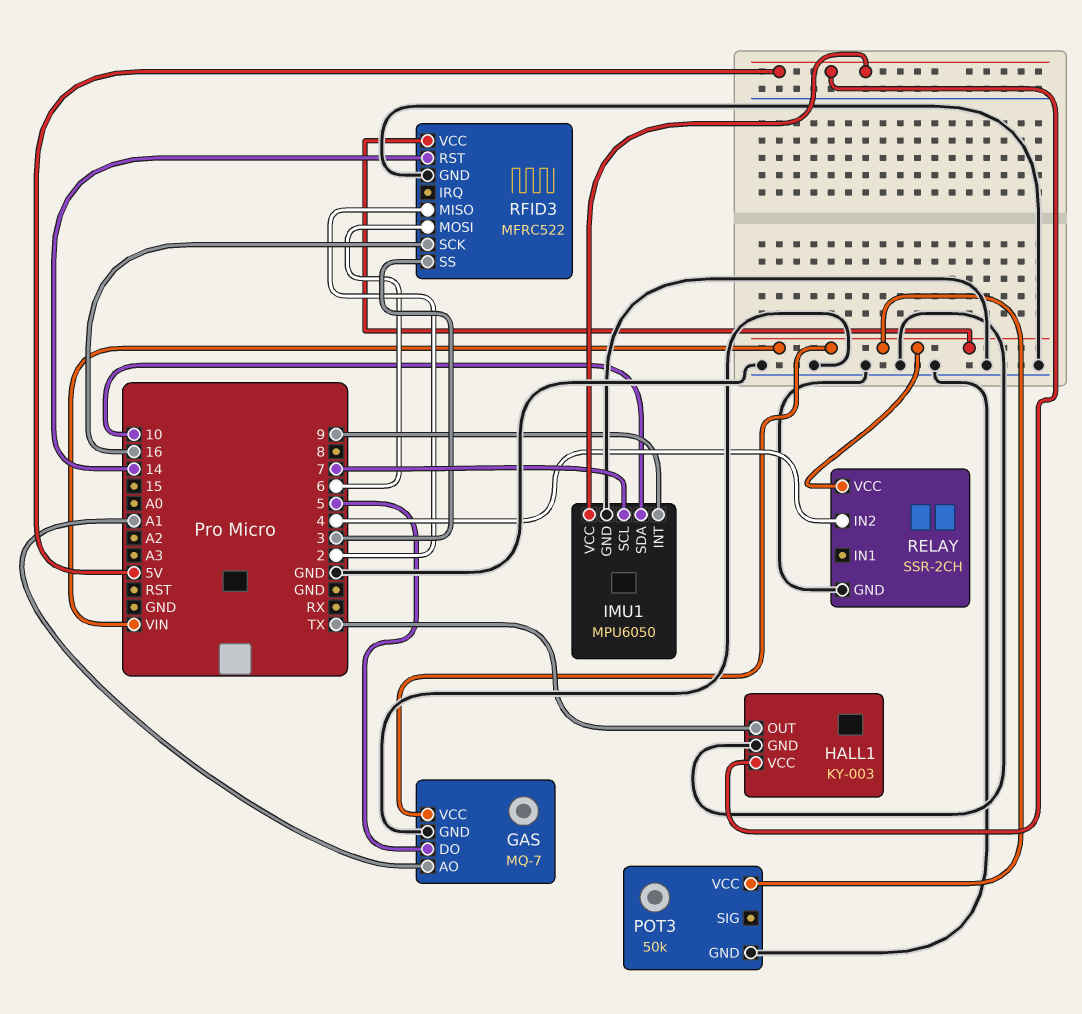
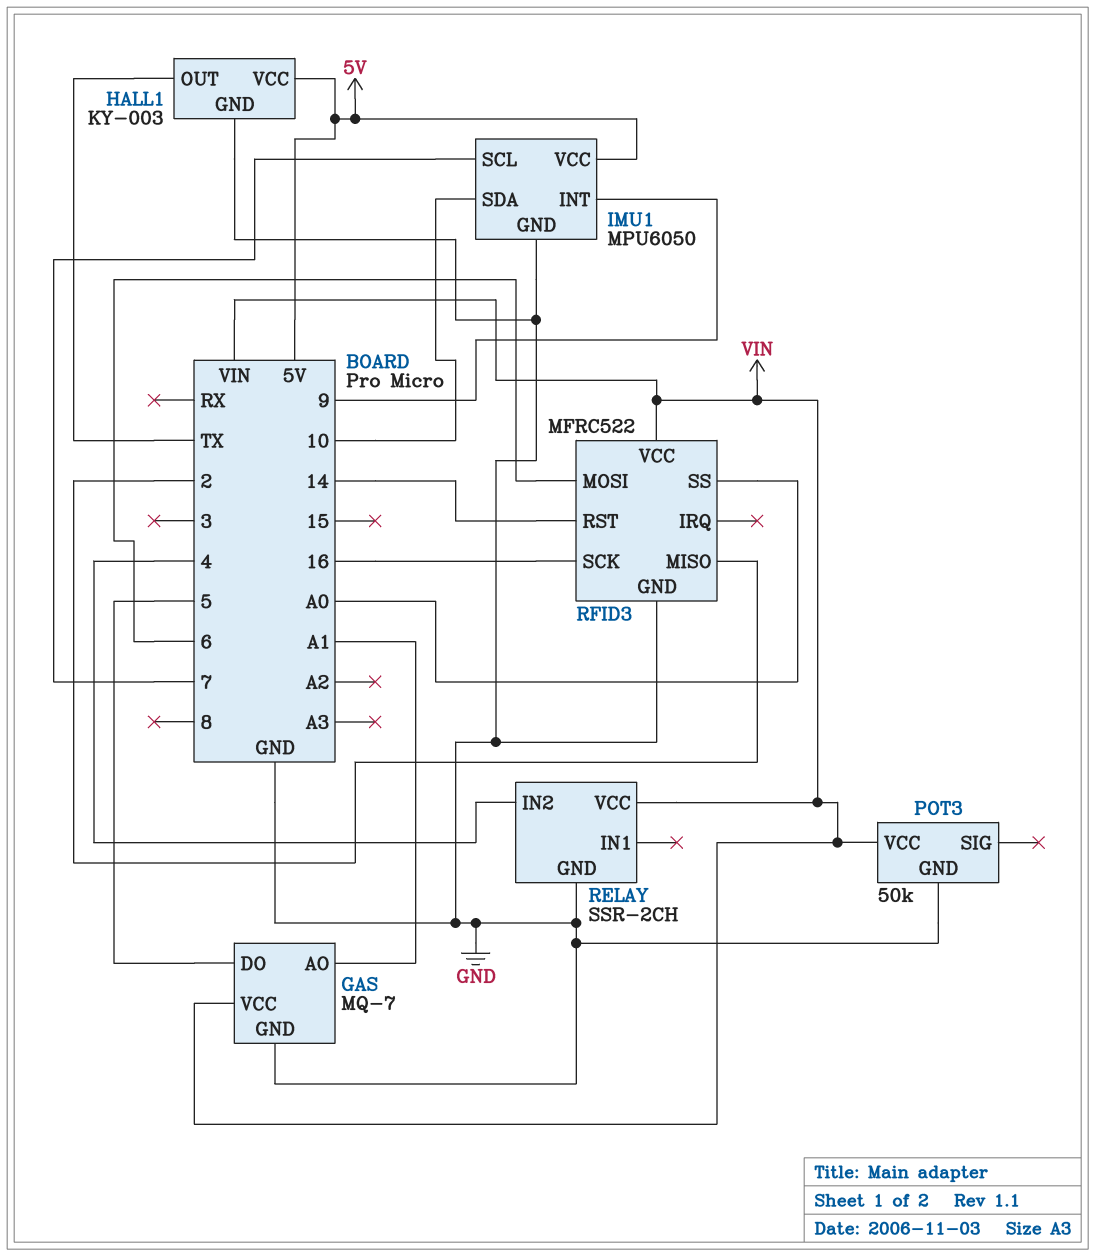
RFID3 pin SS: 3 -> A0

